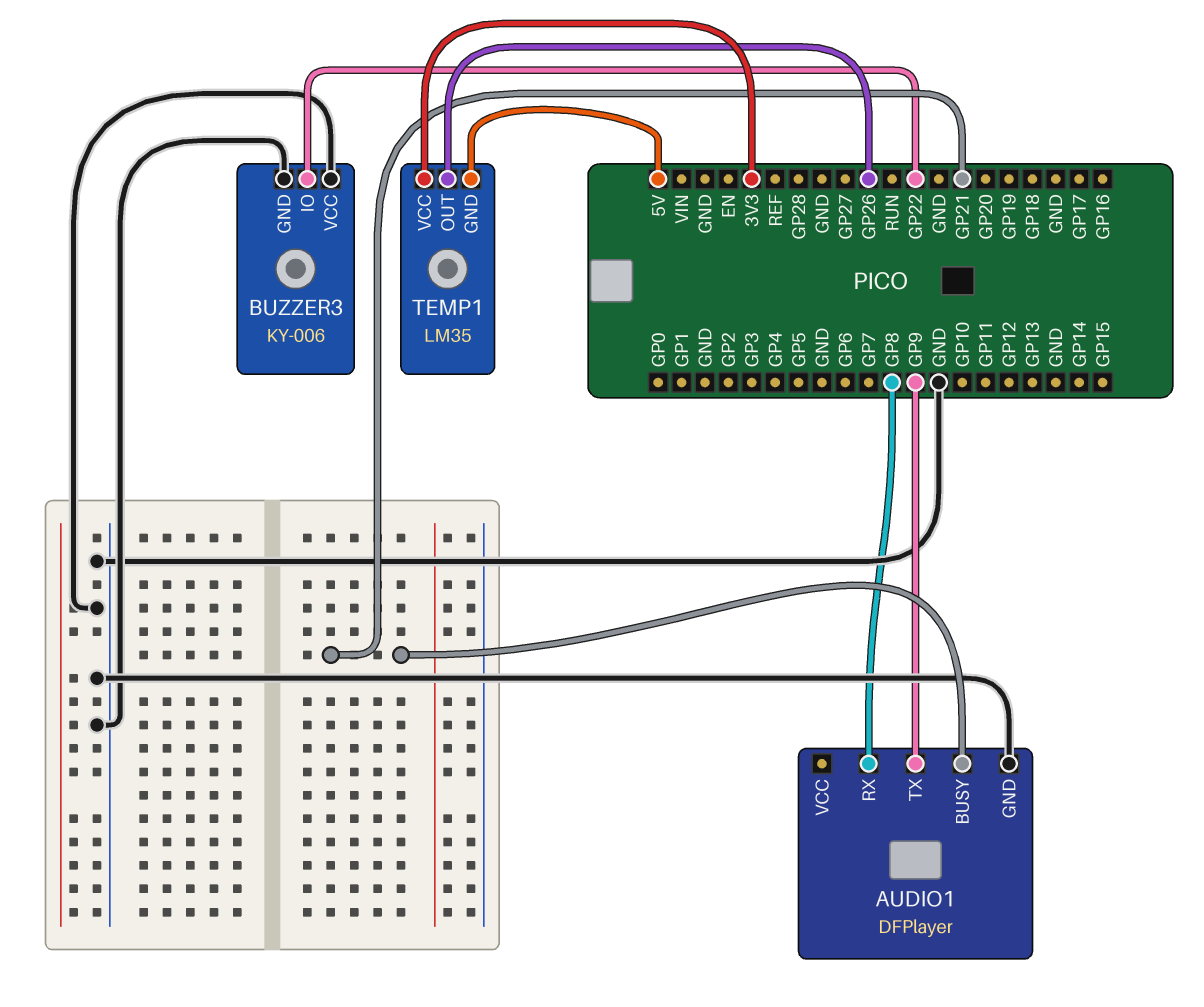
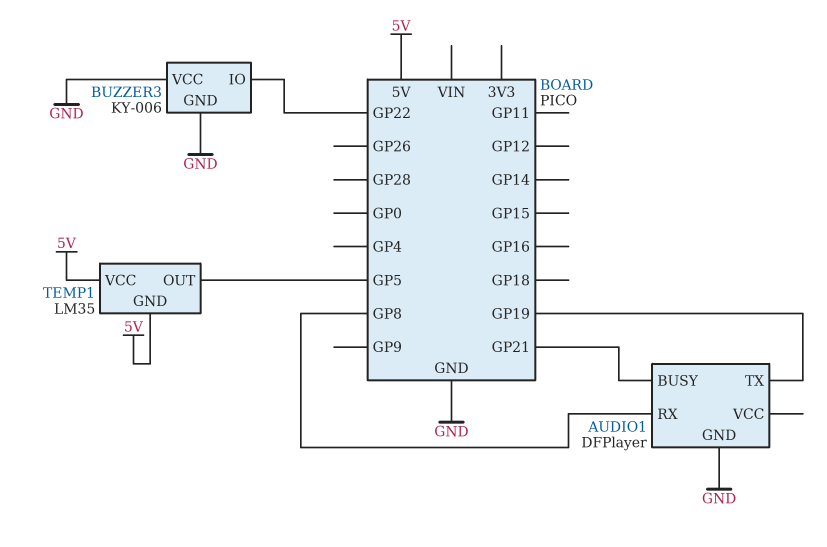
AUDIO1 pin TX: GP9 -> GP19
TEMP1 pin OUT: GP26 -> GP5
TEMP1 pin VCC: 3V3 -> 5V

